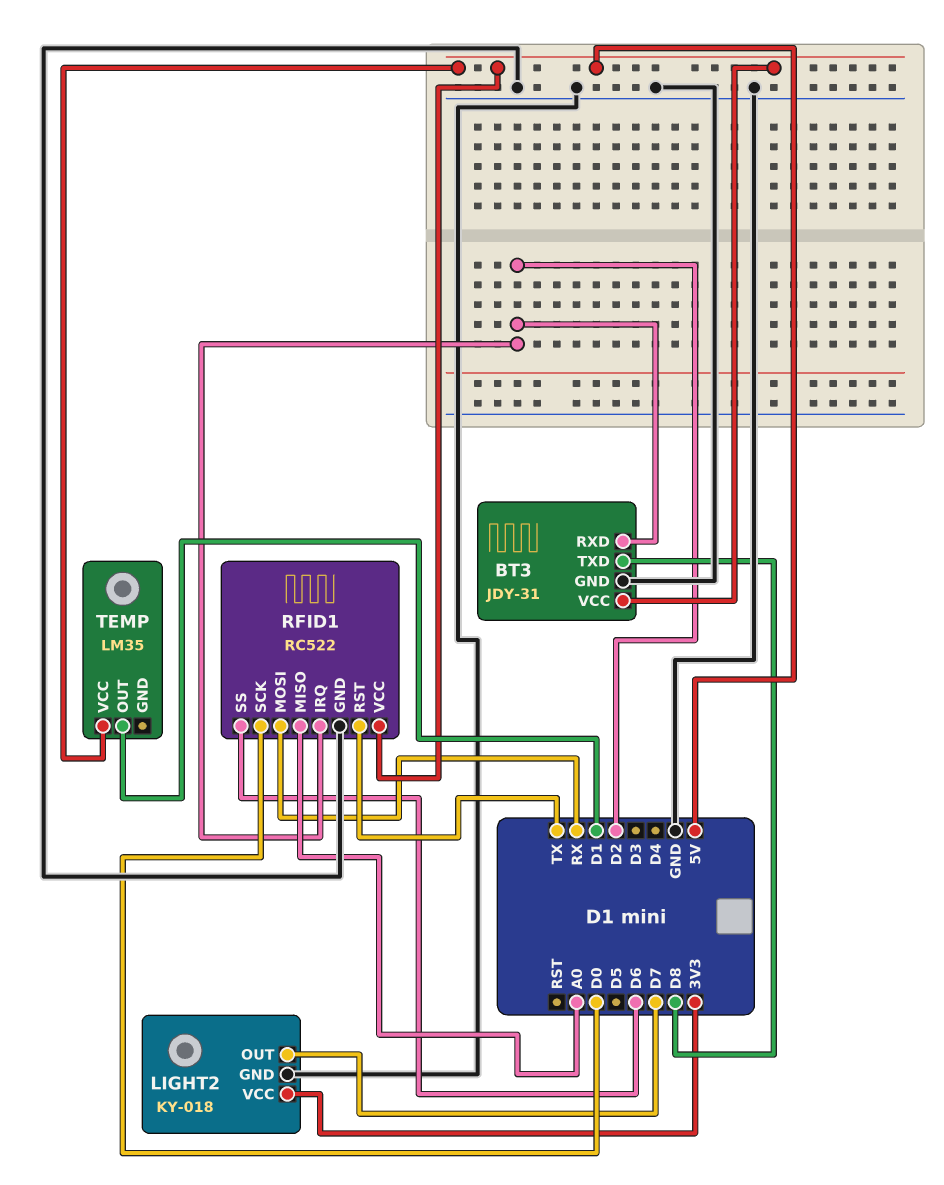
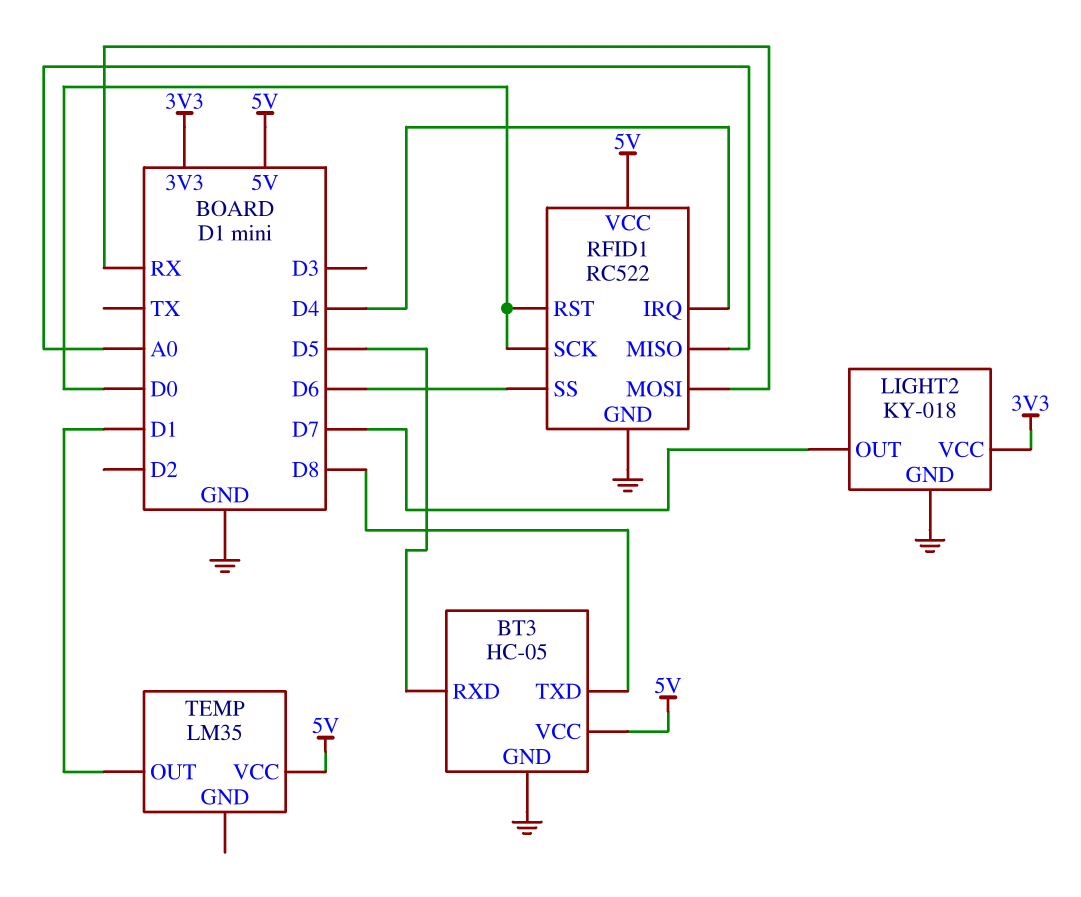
BT3: JDY-31 -> HC-05
BT3 pin RXD: D2 -> D5
RFID1 pin IRQ: D2 -> D4
RFID1 pin RST: TX -> D0

